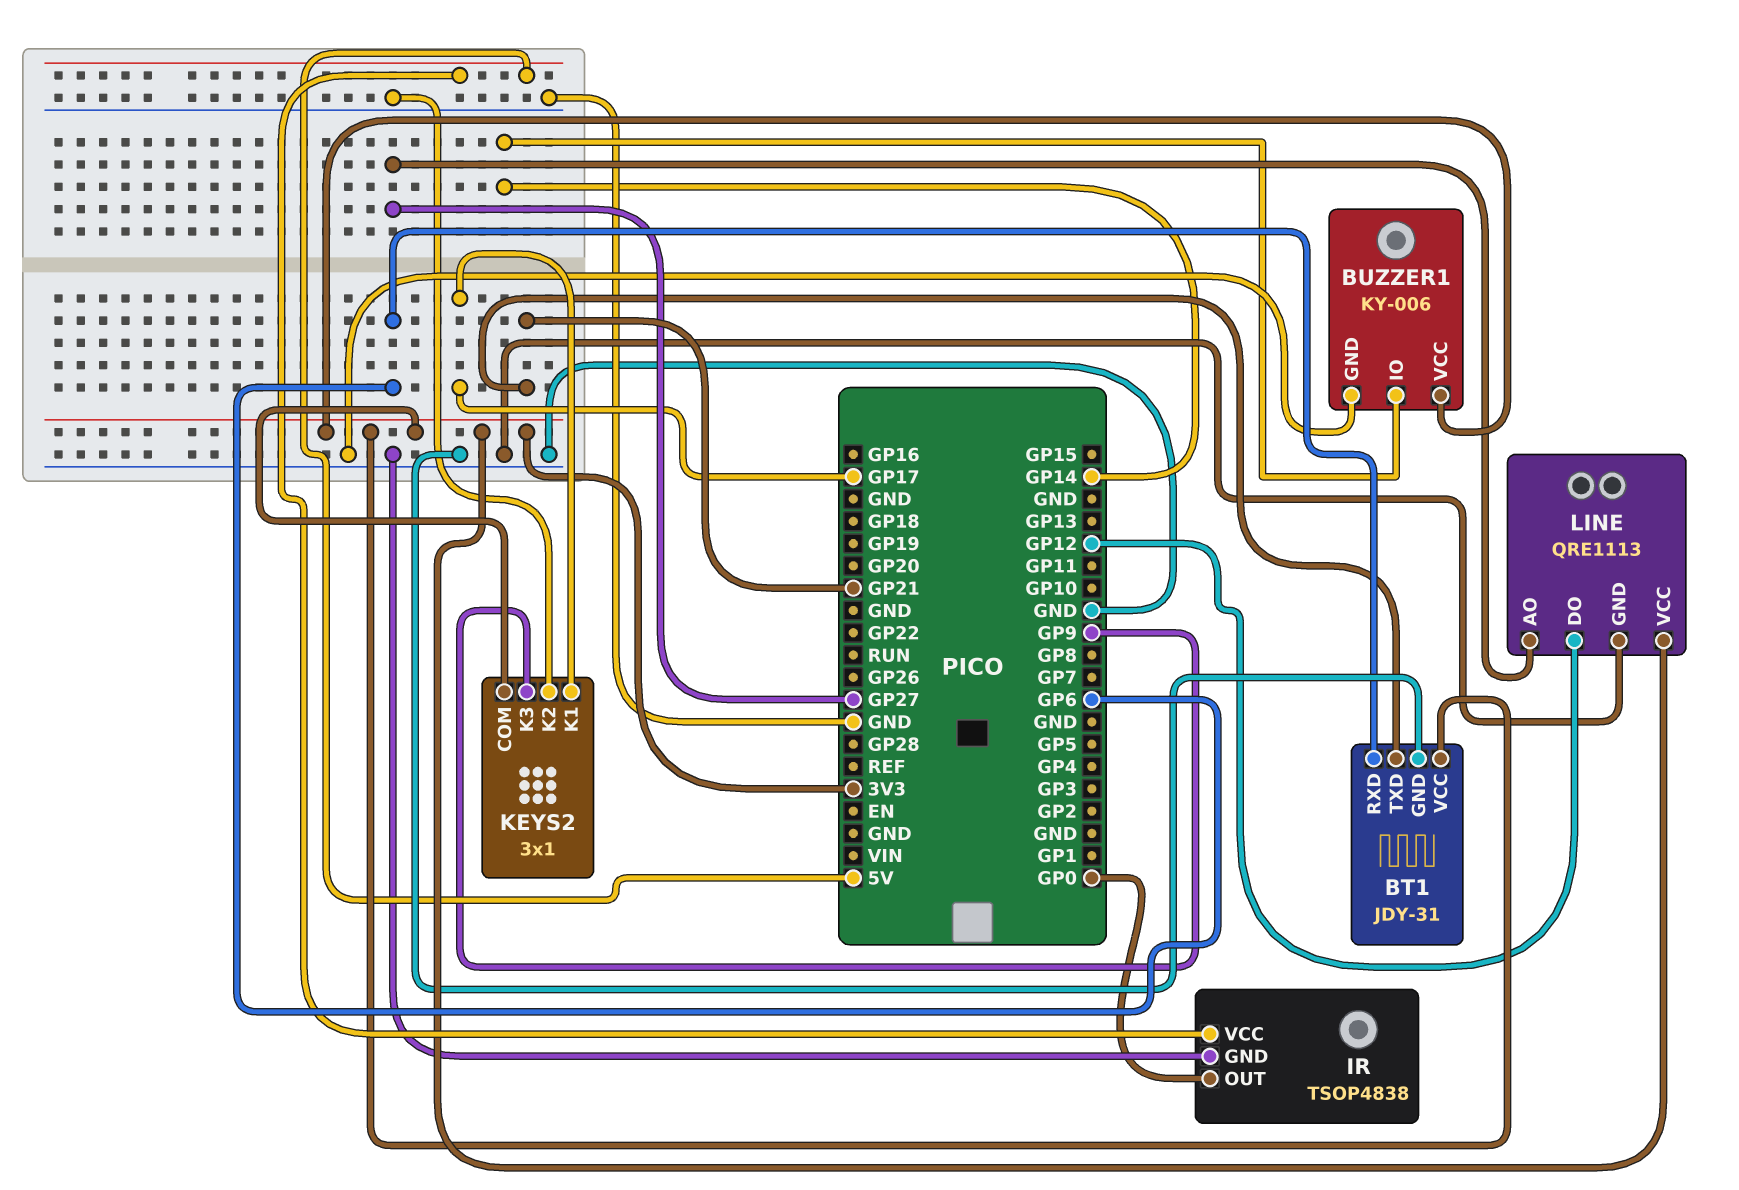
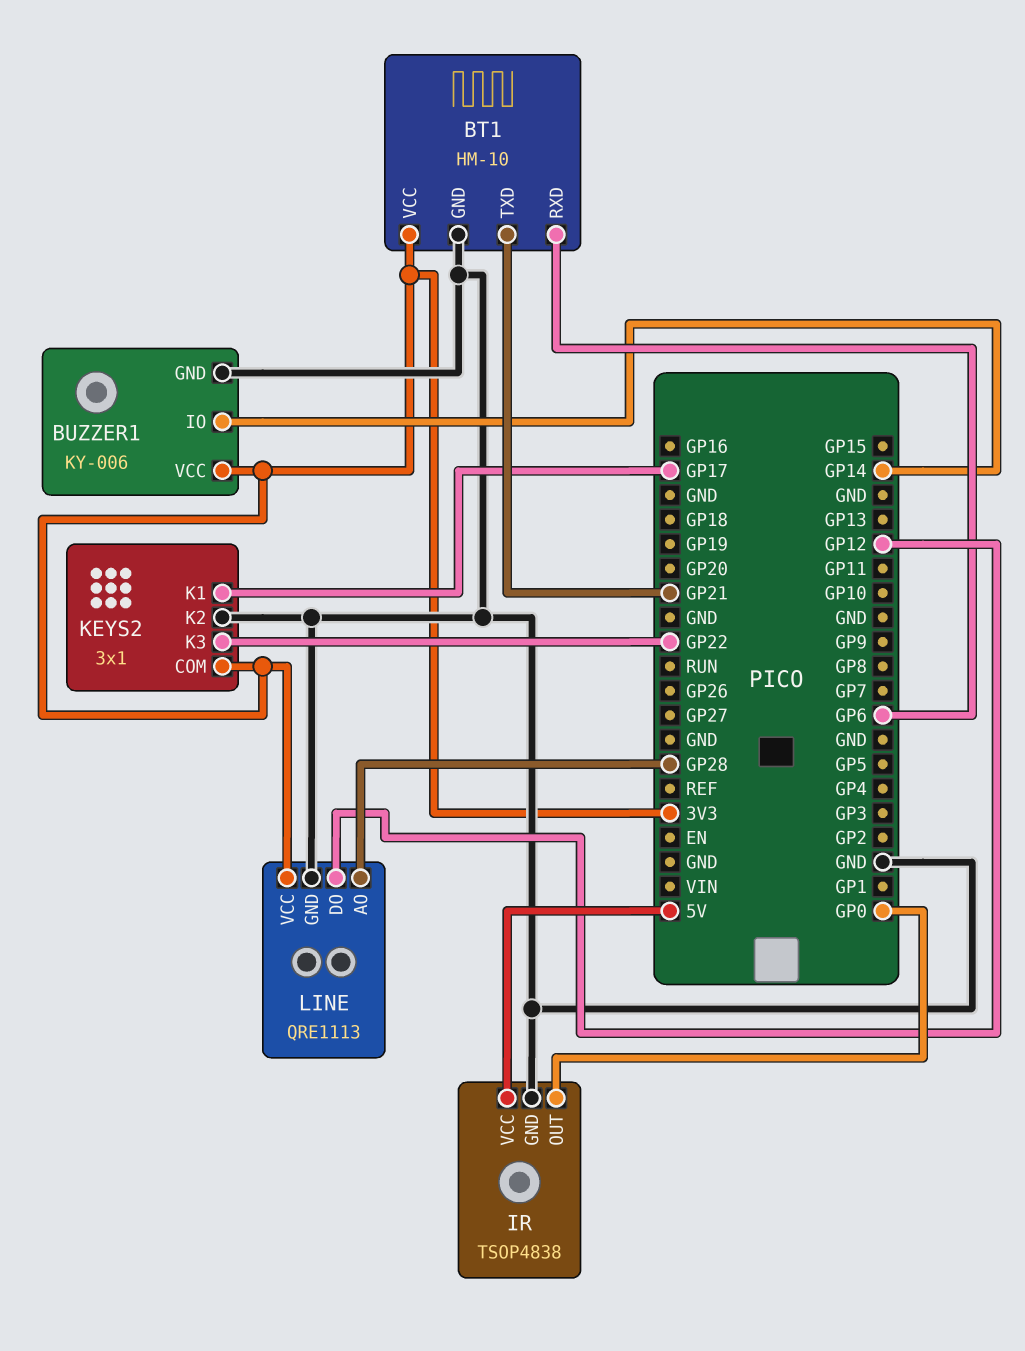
BT1: JDY-31 -> HM-10
KEYS2 pin K3: GP9 -> GP22
LINE pin AO: GP27 -> GP28

